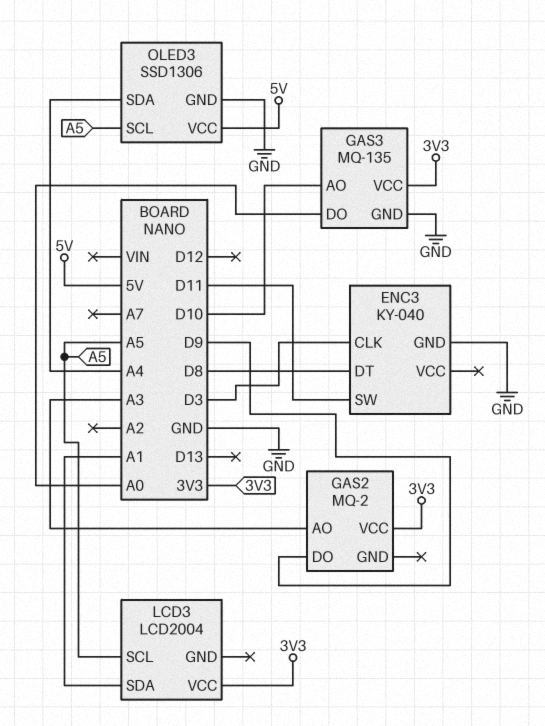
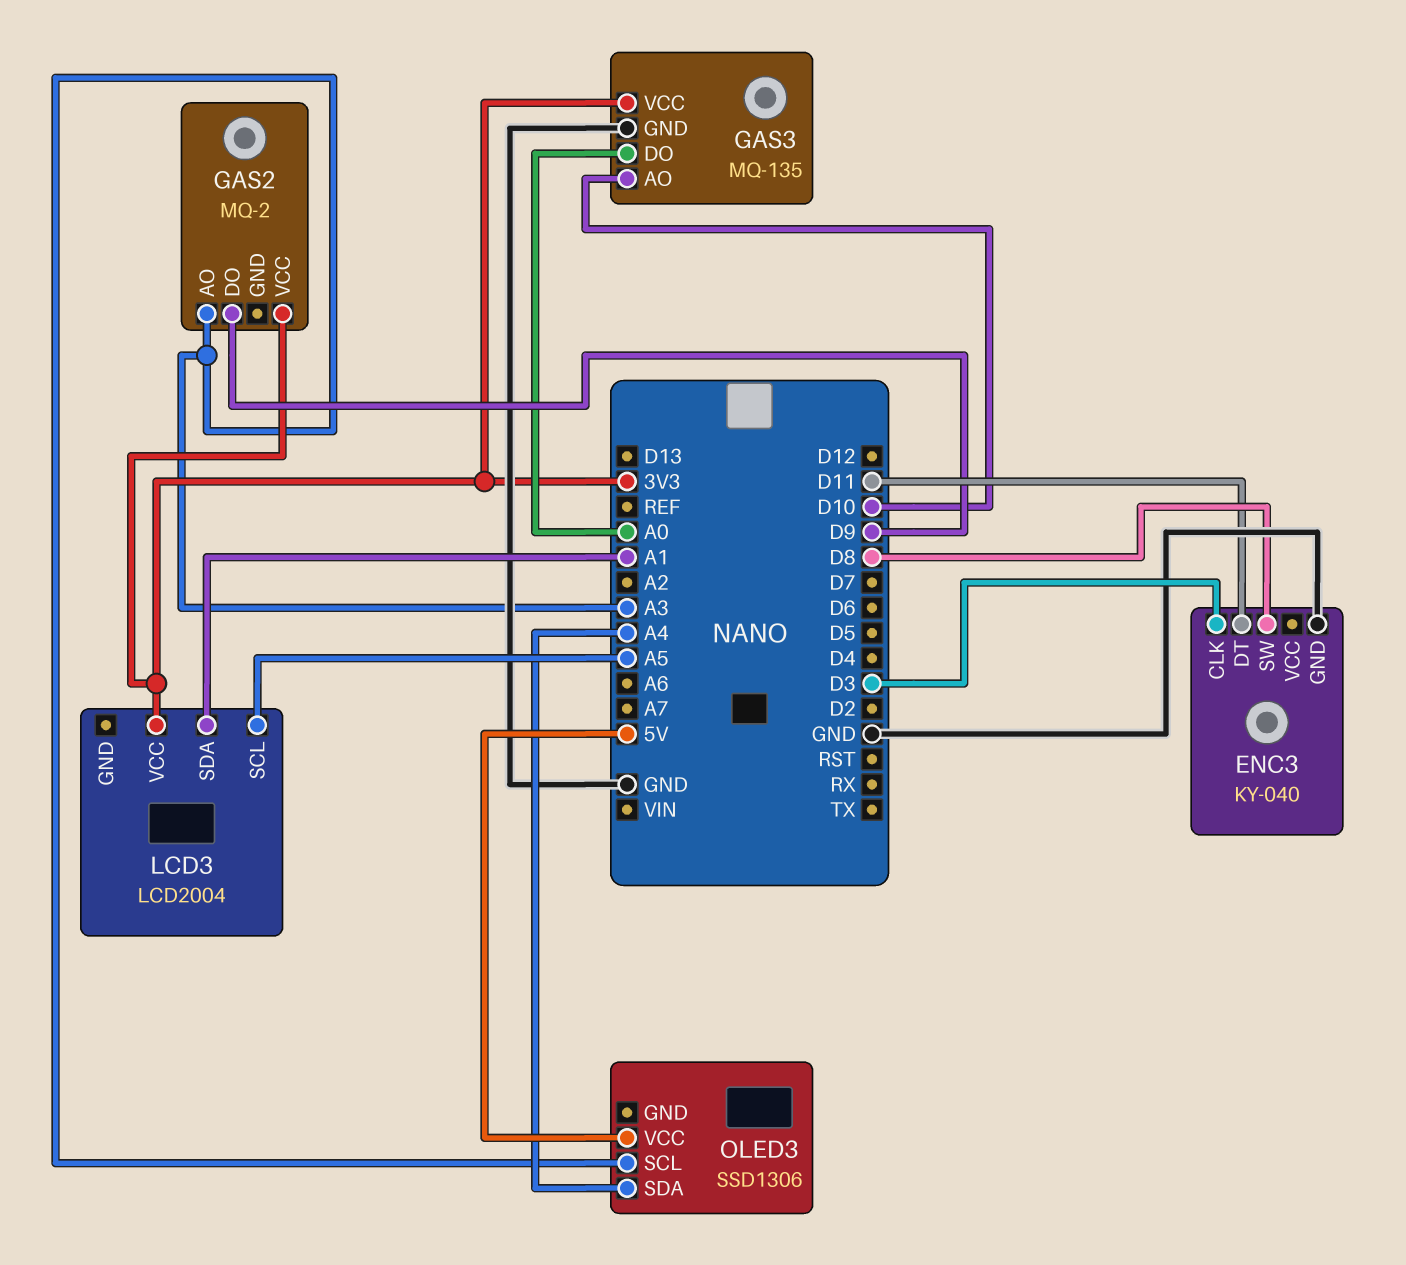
ENC3 pin DT: D8 -> D11
ENC3 pin SW: D11 -> D8
OLED3 pin GND: GND -> none
OLED3 pin SCL: A5 -> A3

